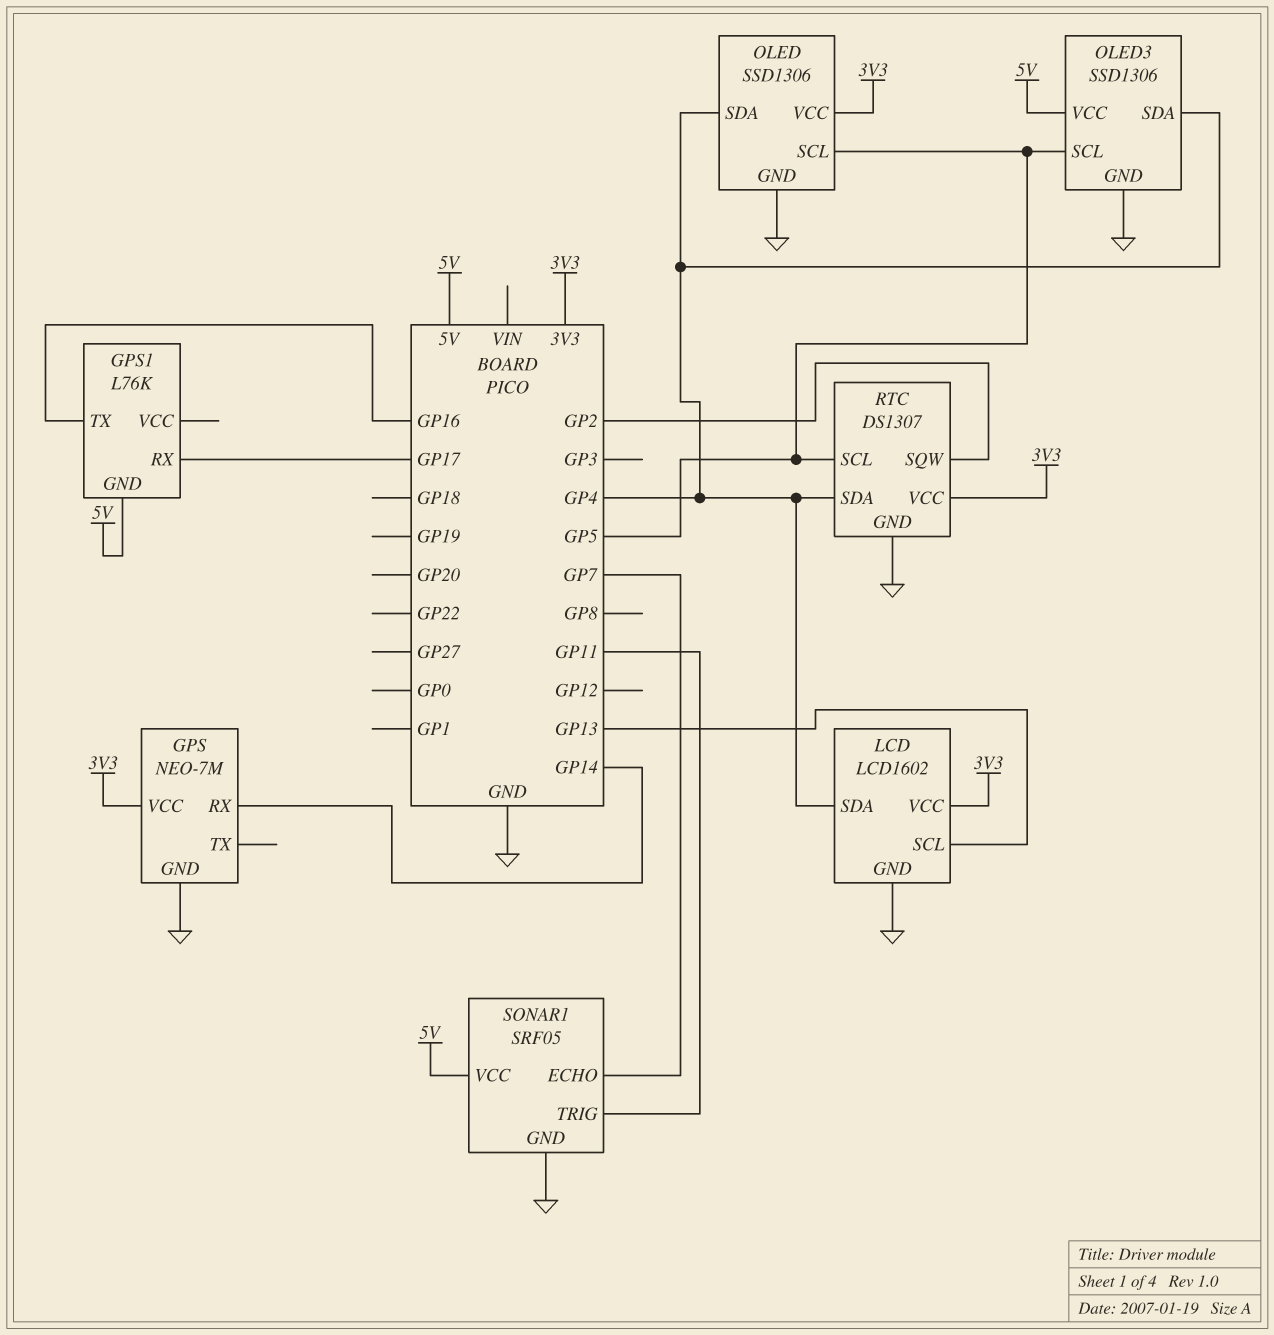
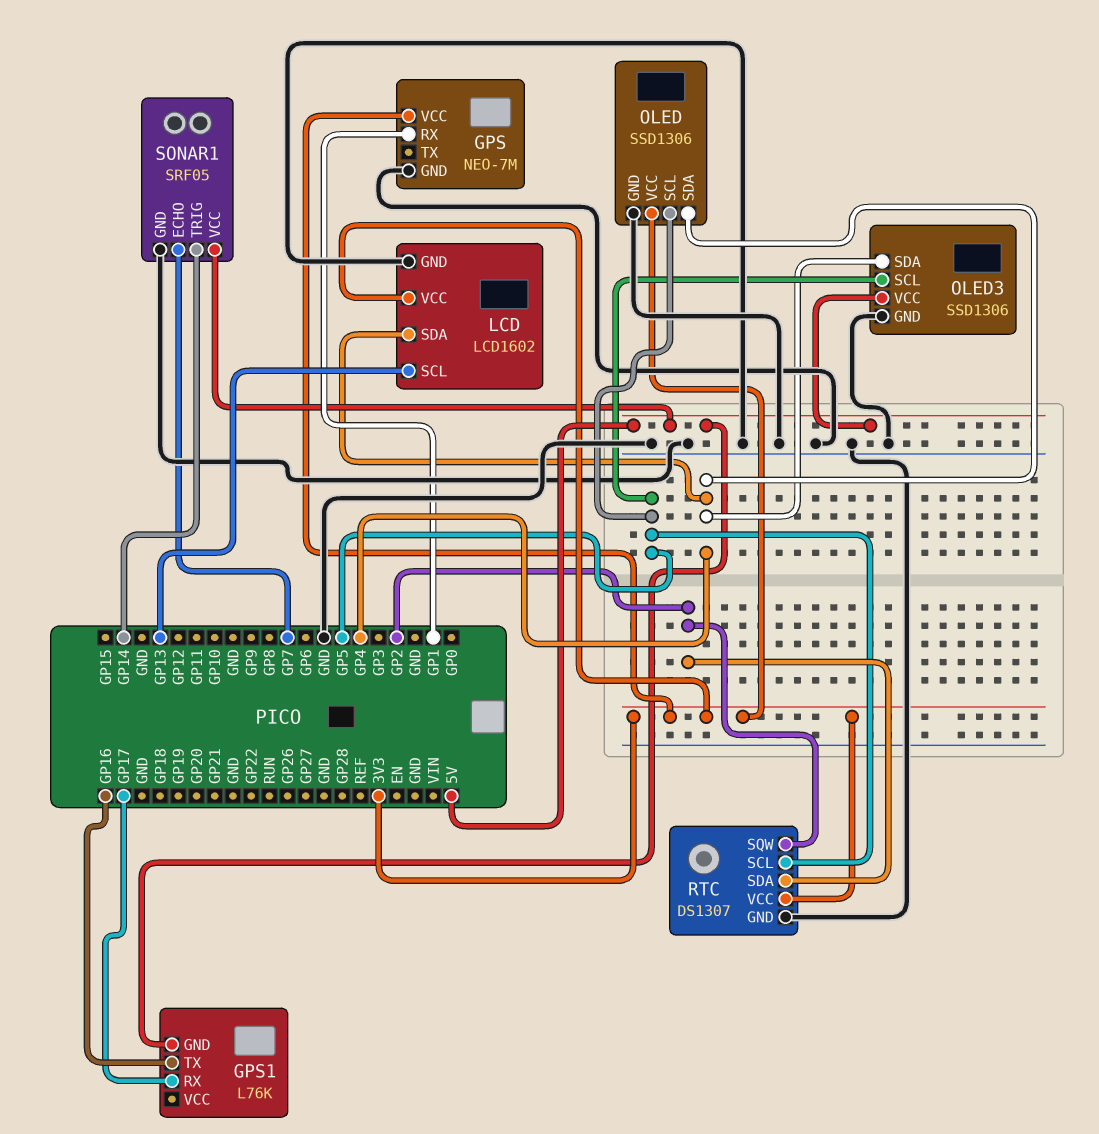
GPS pin RX: GP14 -> GP1
RTC pin SDA: GP4 -> GP2
SONAR1 pin TRIG: GP11 -> GP14

